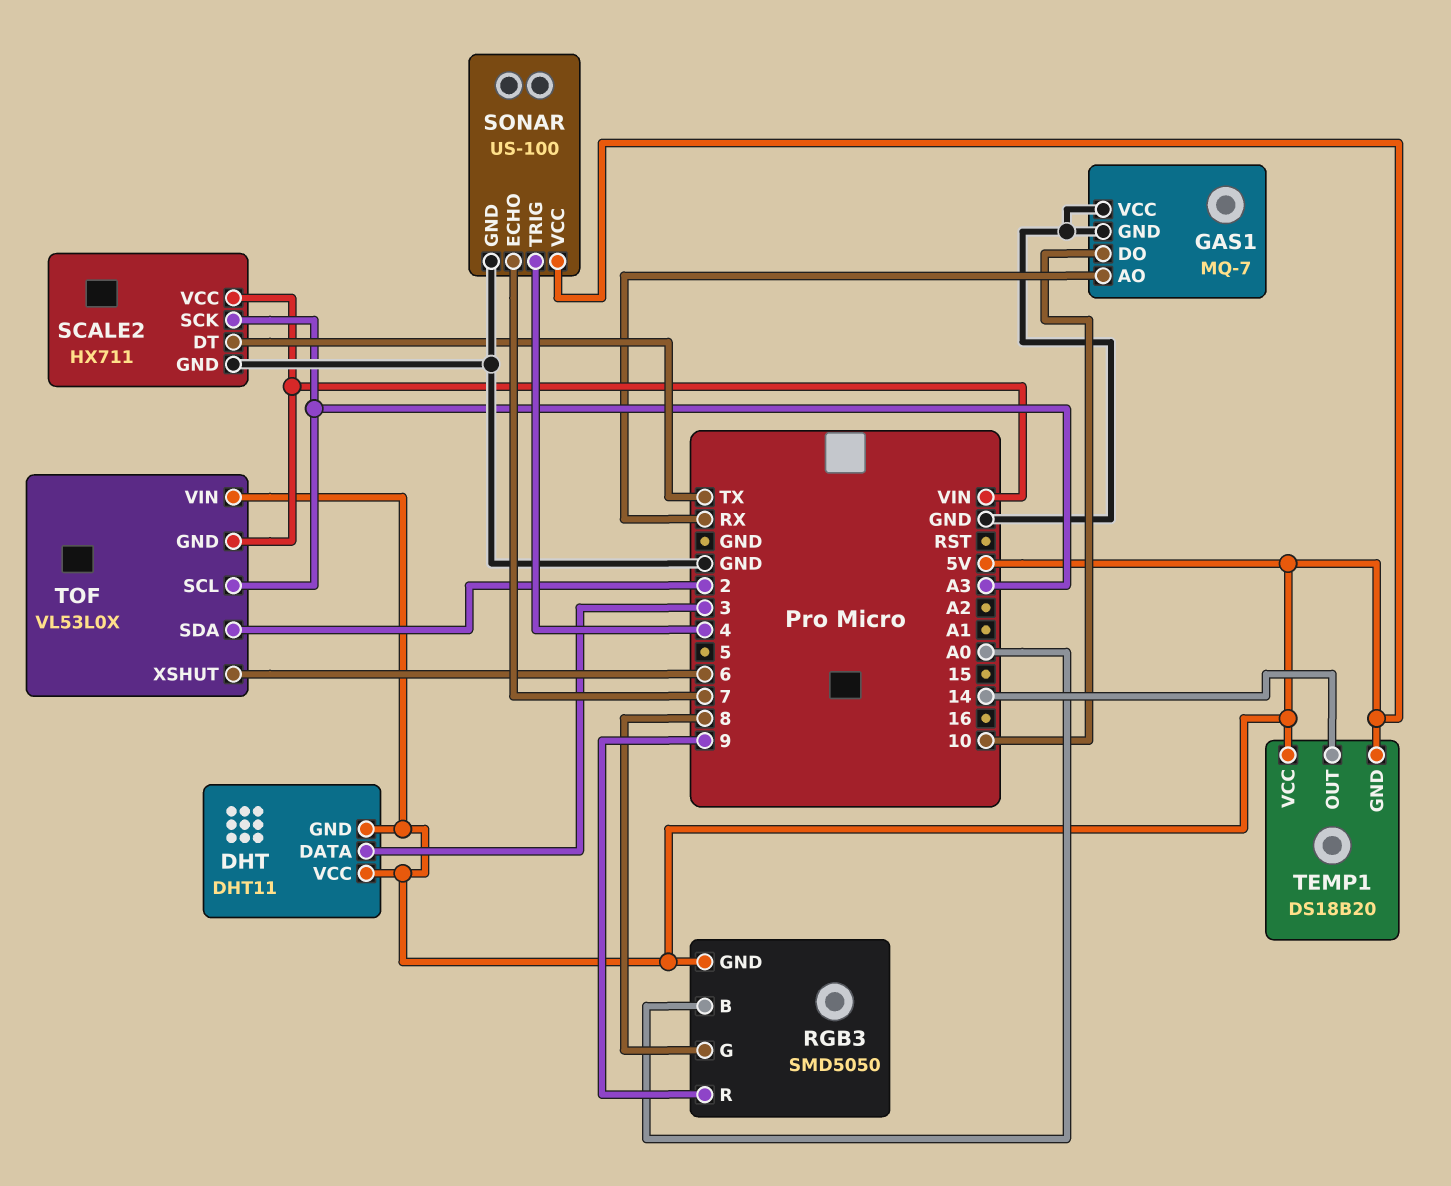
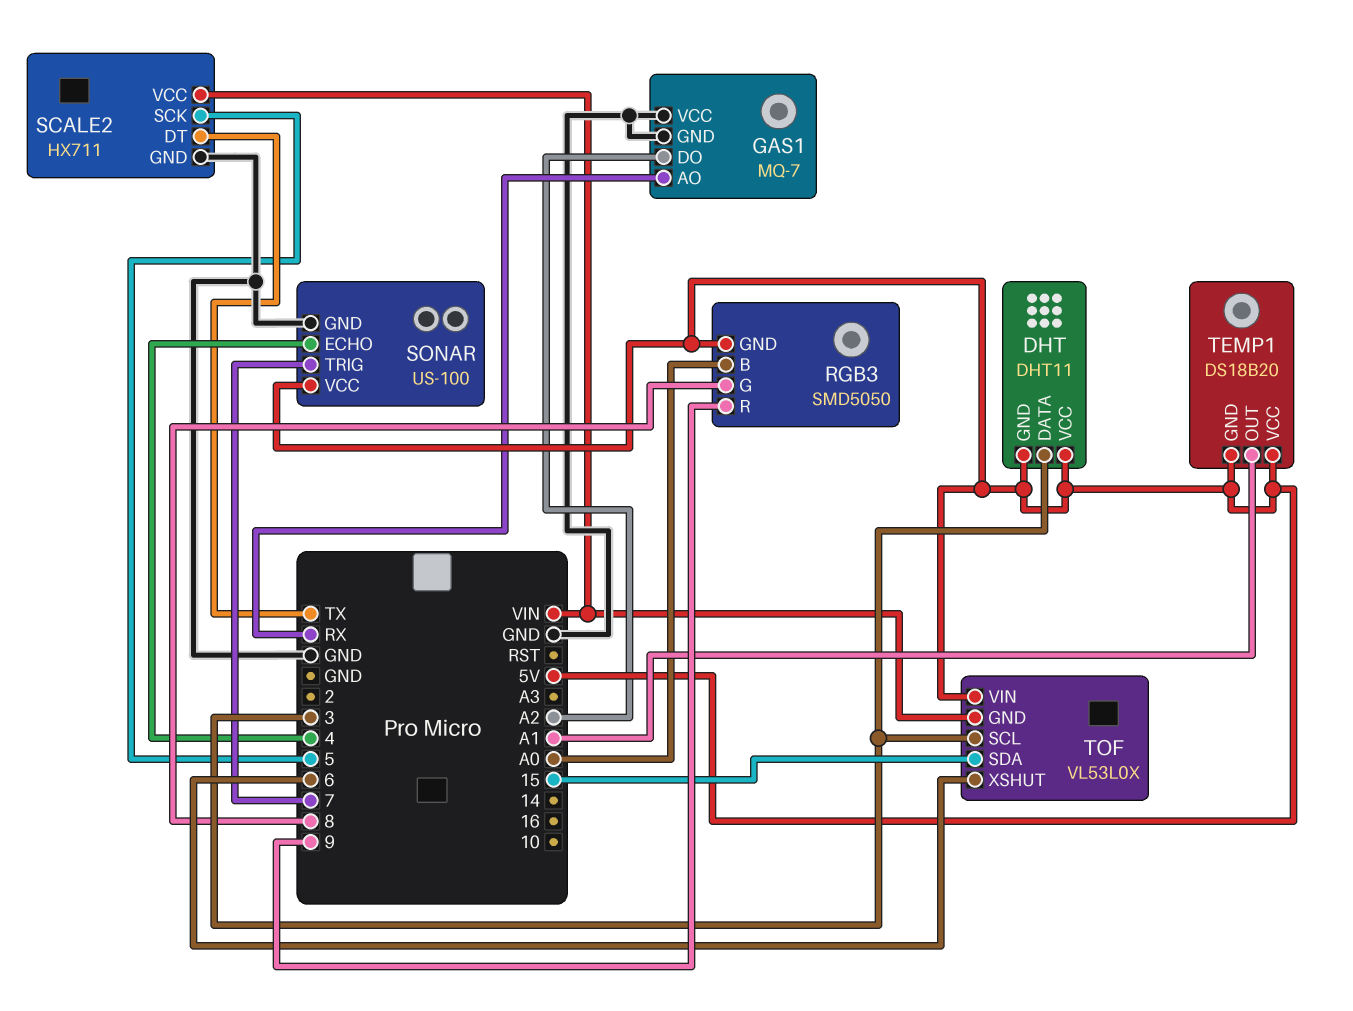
GAS1 pin DO: 10 -> A2
SCALE2 pin SCK: A3 -> 5
SONAR pin ECHO: 7 -> 4
SONAR pin TRIG: 4 -> 7
TEMP1 pin OUT: 14 -> A1
TOF pin SCL: A3 -> 3
TOF pin SDA: 2 -> 15

